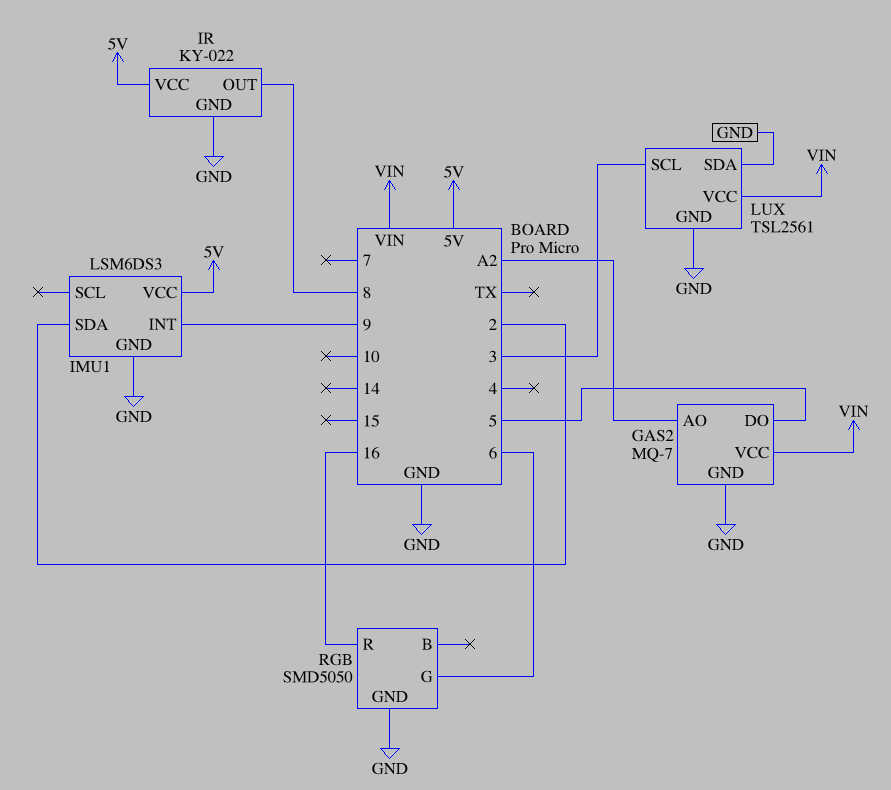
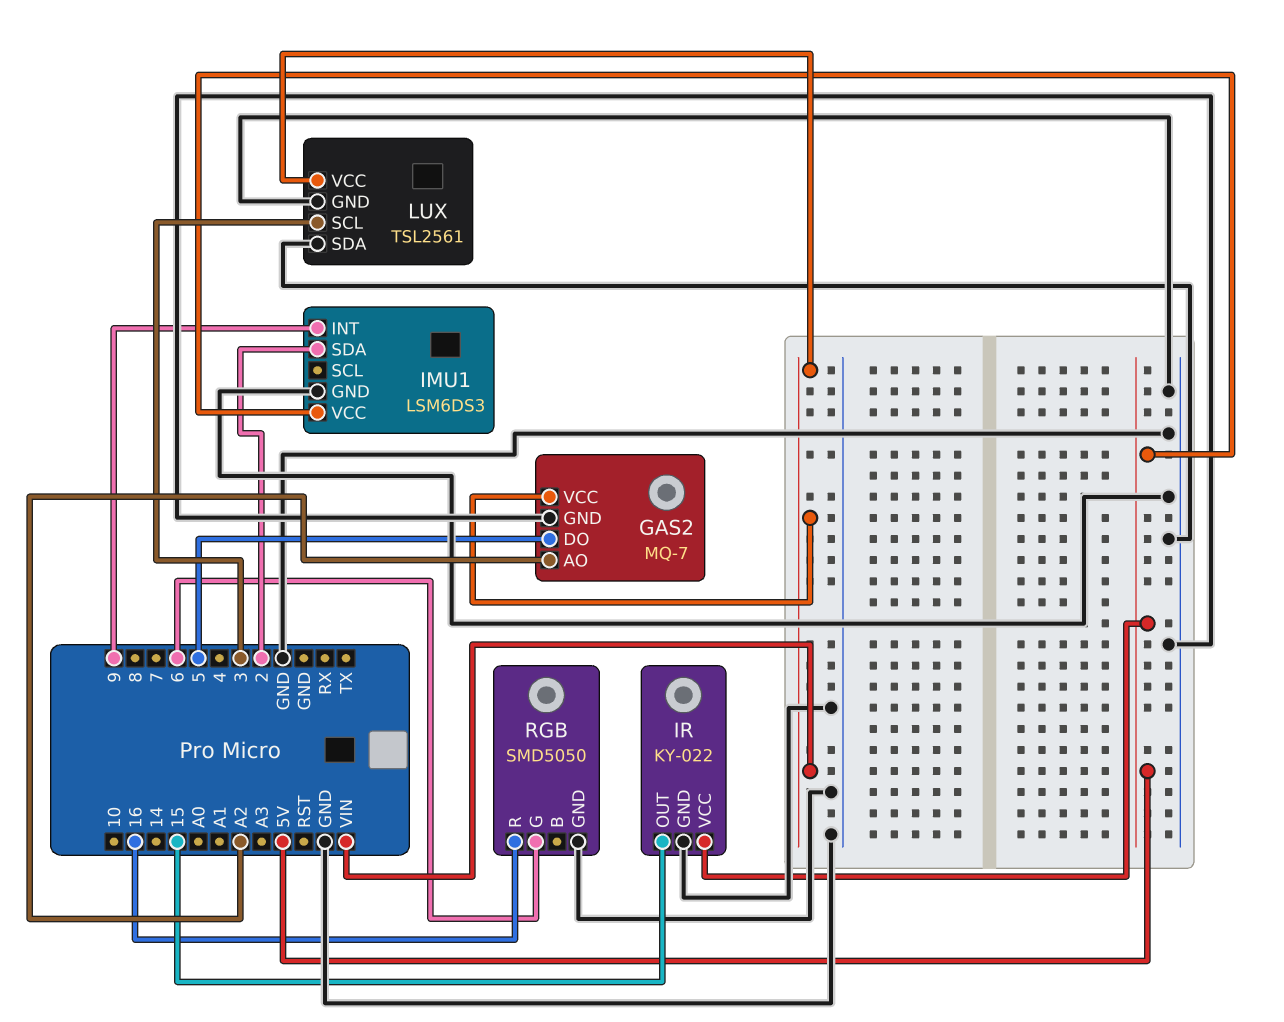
IR pin OUT: 8 -> 15

